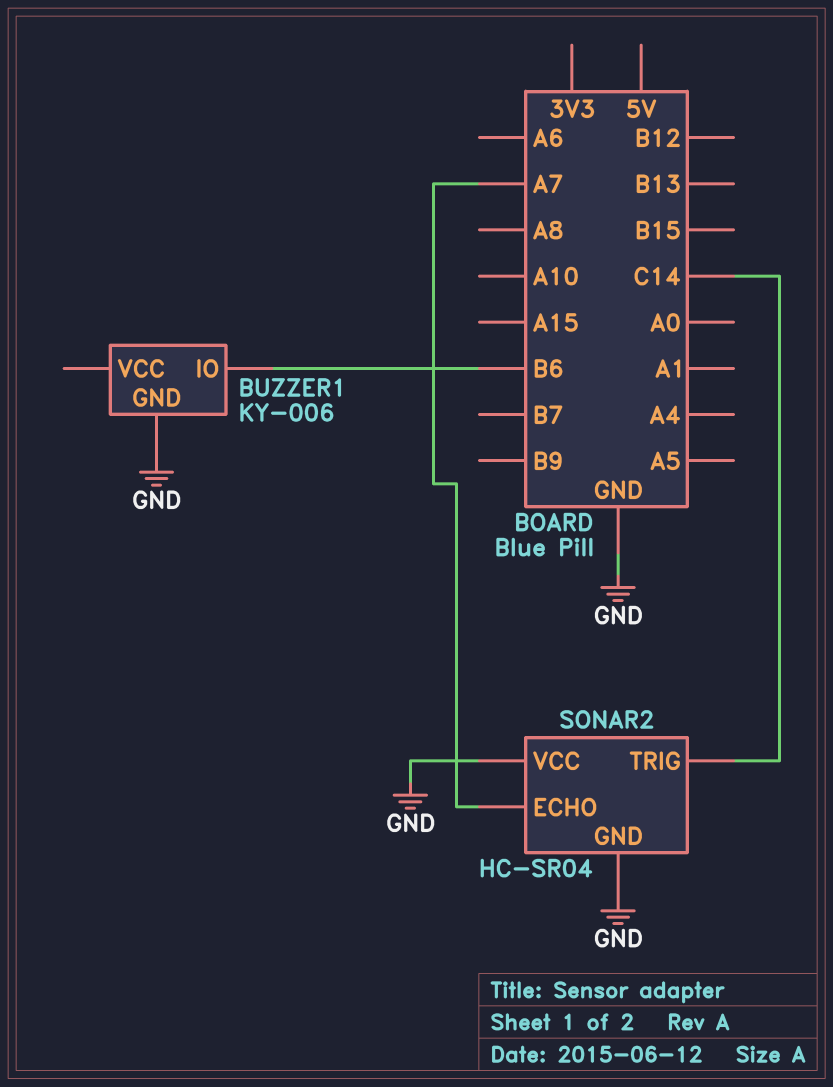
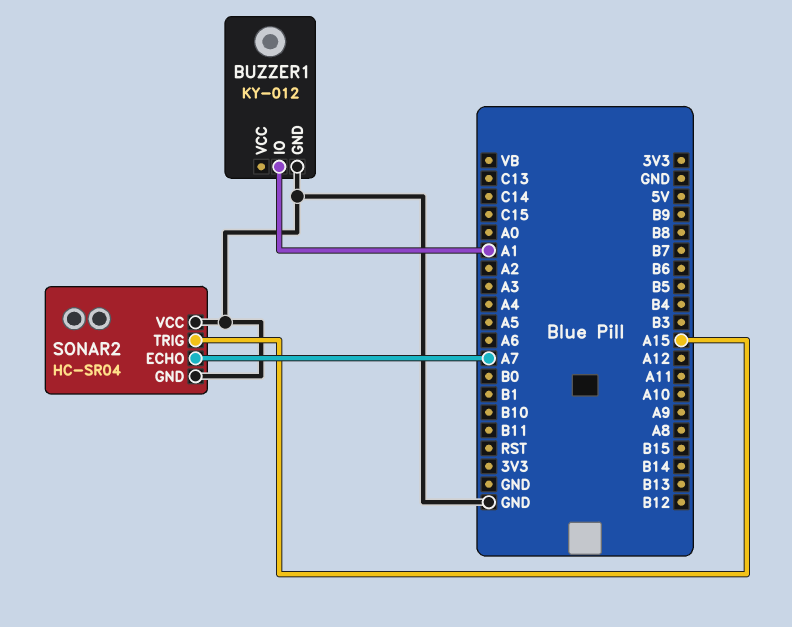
BUZZER1: KY-006 -> KY-012
BUZZER1 pin IO: B6 -> A1
SONAR2 pin TRIG: C14 -> A15

